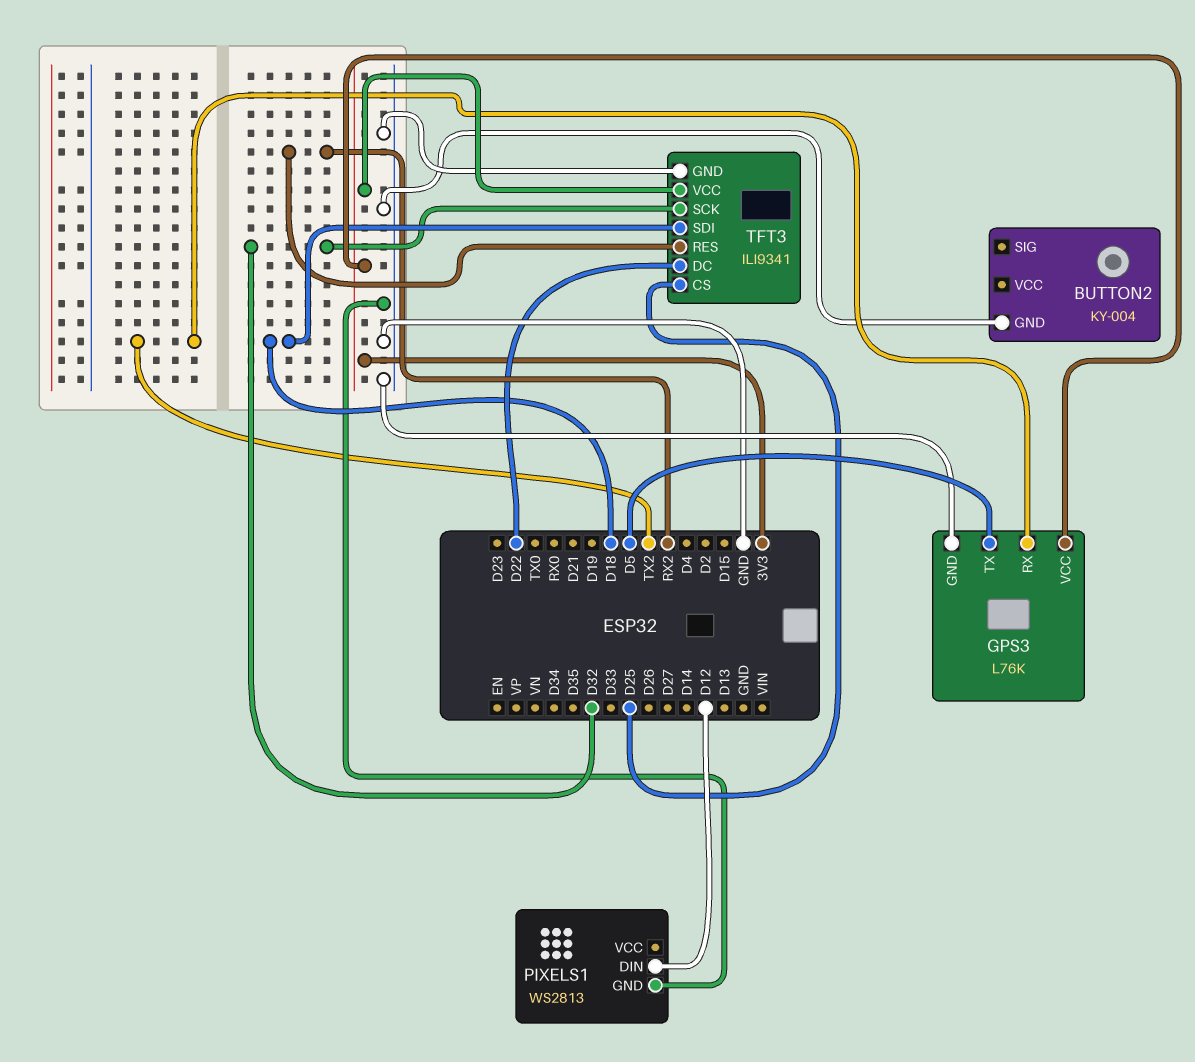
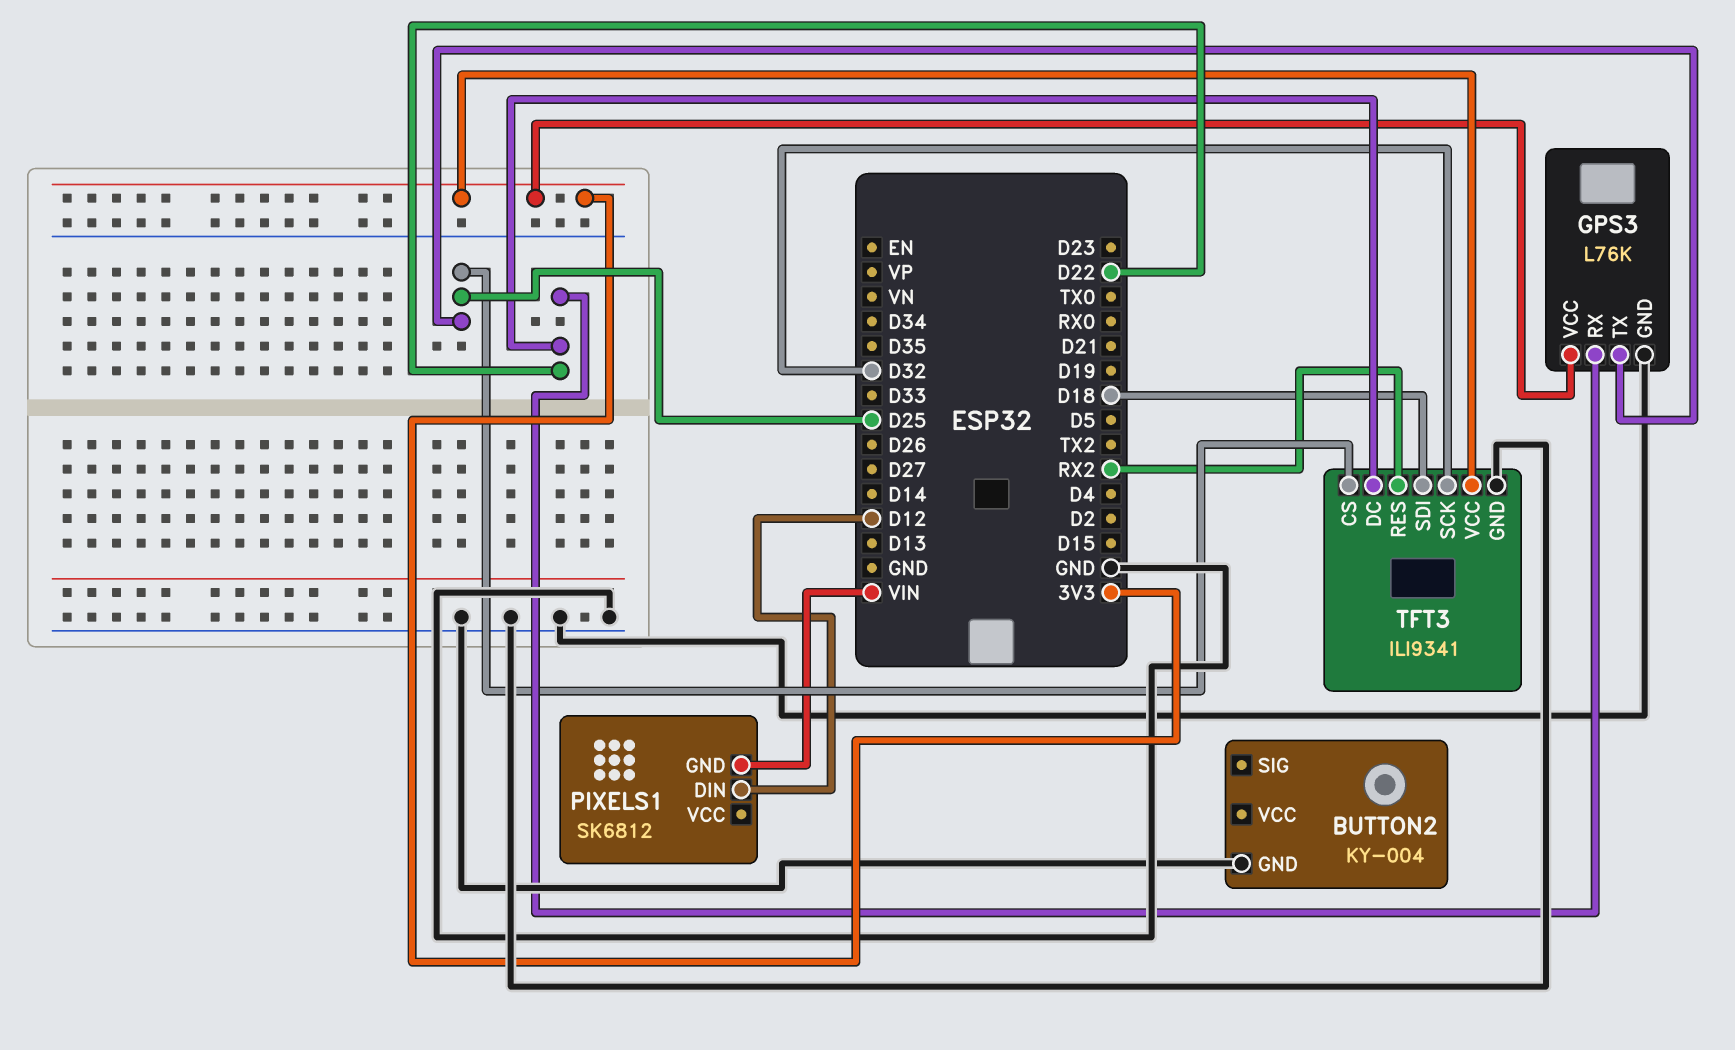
GPS3 pin RX: TX2 -> D22
GPS3 pin TX: D5 -> D25
PIXELS1: WS2813 -> SK6812
PIXELS1 pin GND: GND -> VIN

